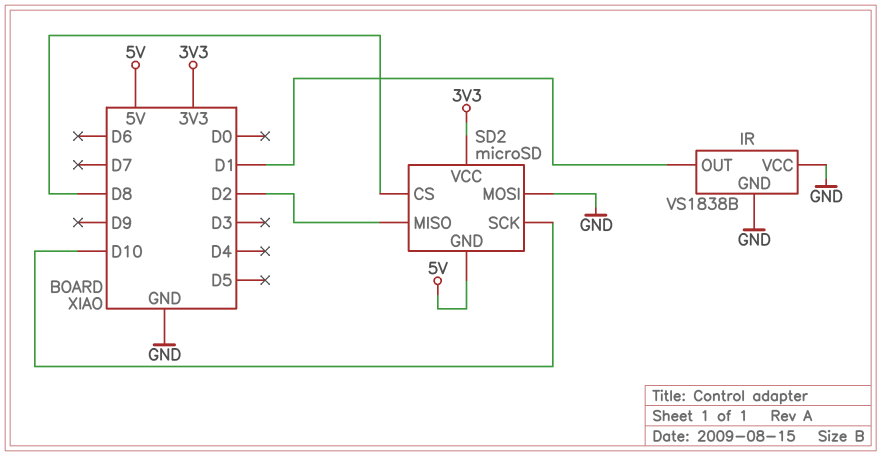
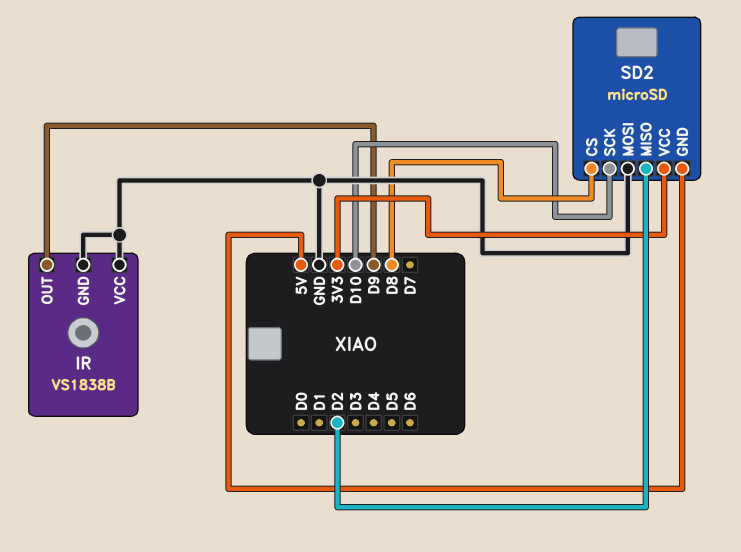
IR pin OUT: D1 -> D9

